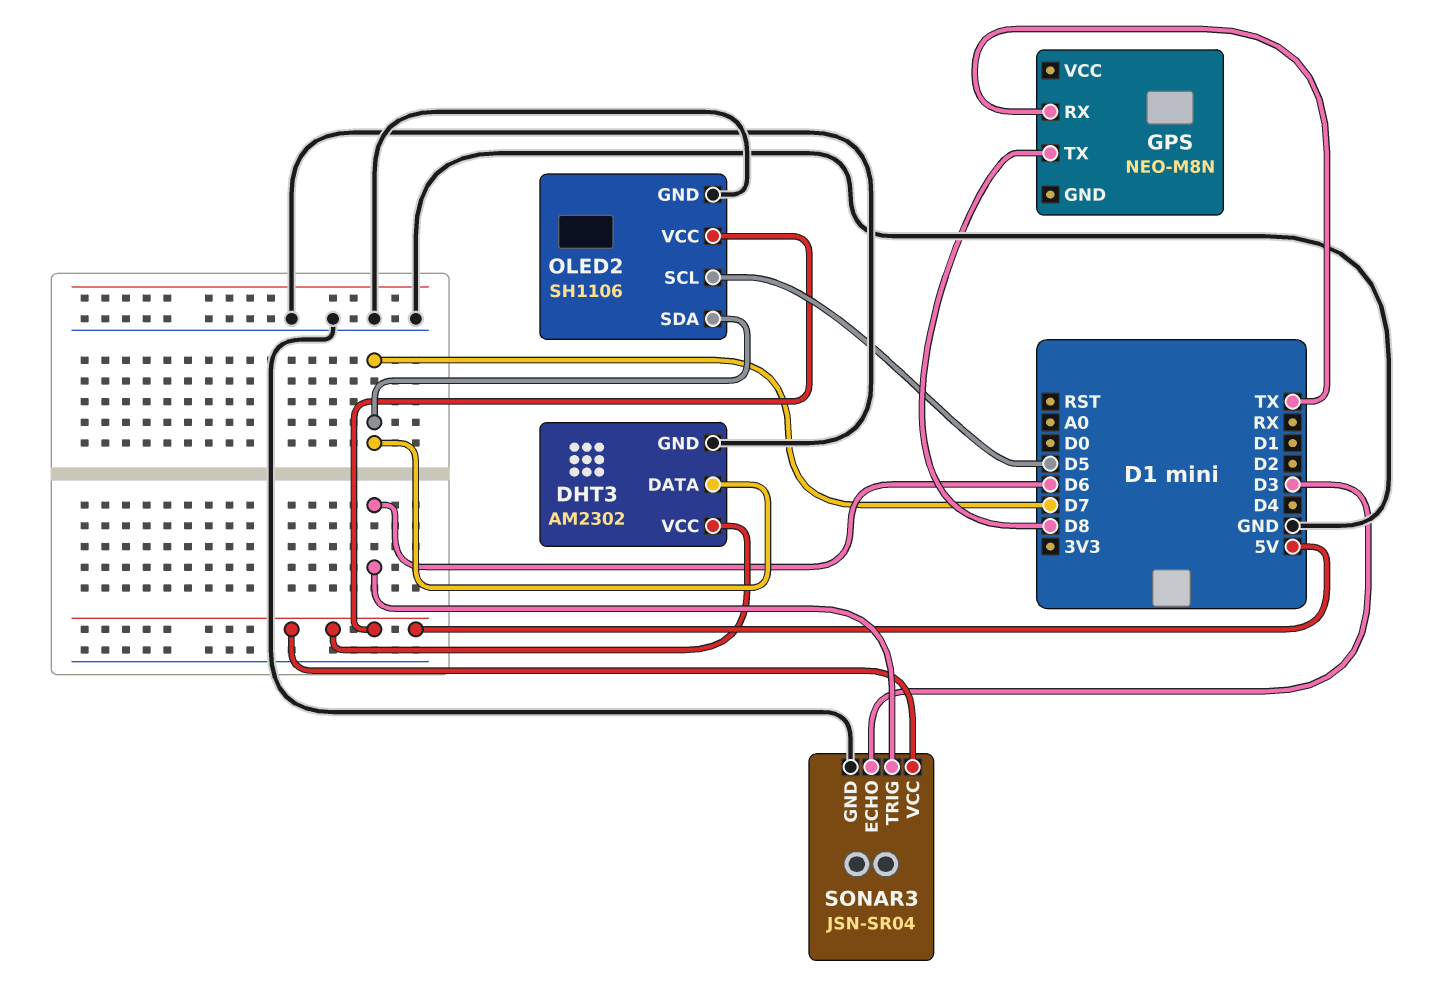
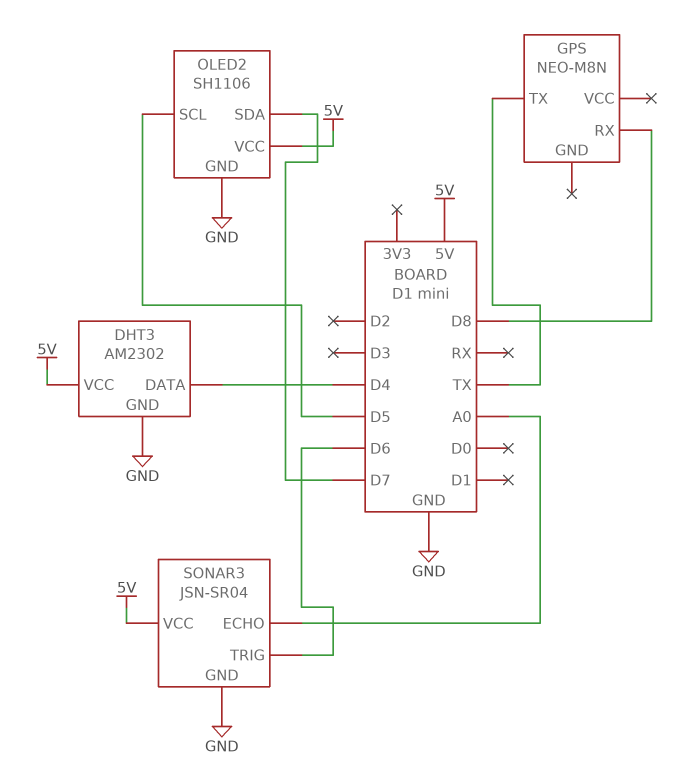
DHT3 pin DATA: D7 -> D4
GPS pin RX: TX -> D8
GPS pin TX: D8 -> TX
SONAR3 pin ECHO: D3 -> A0

